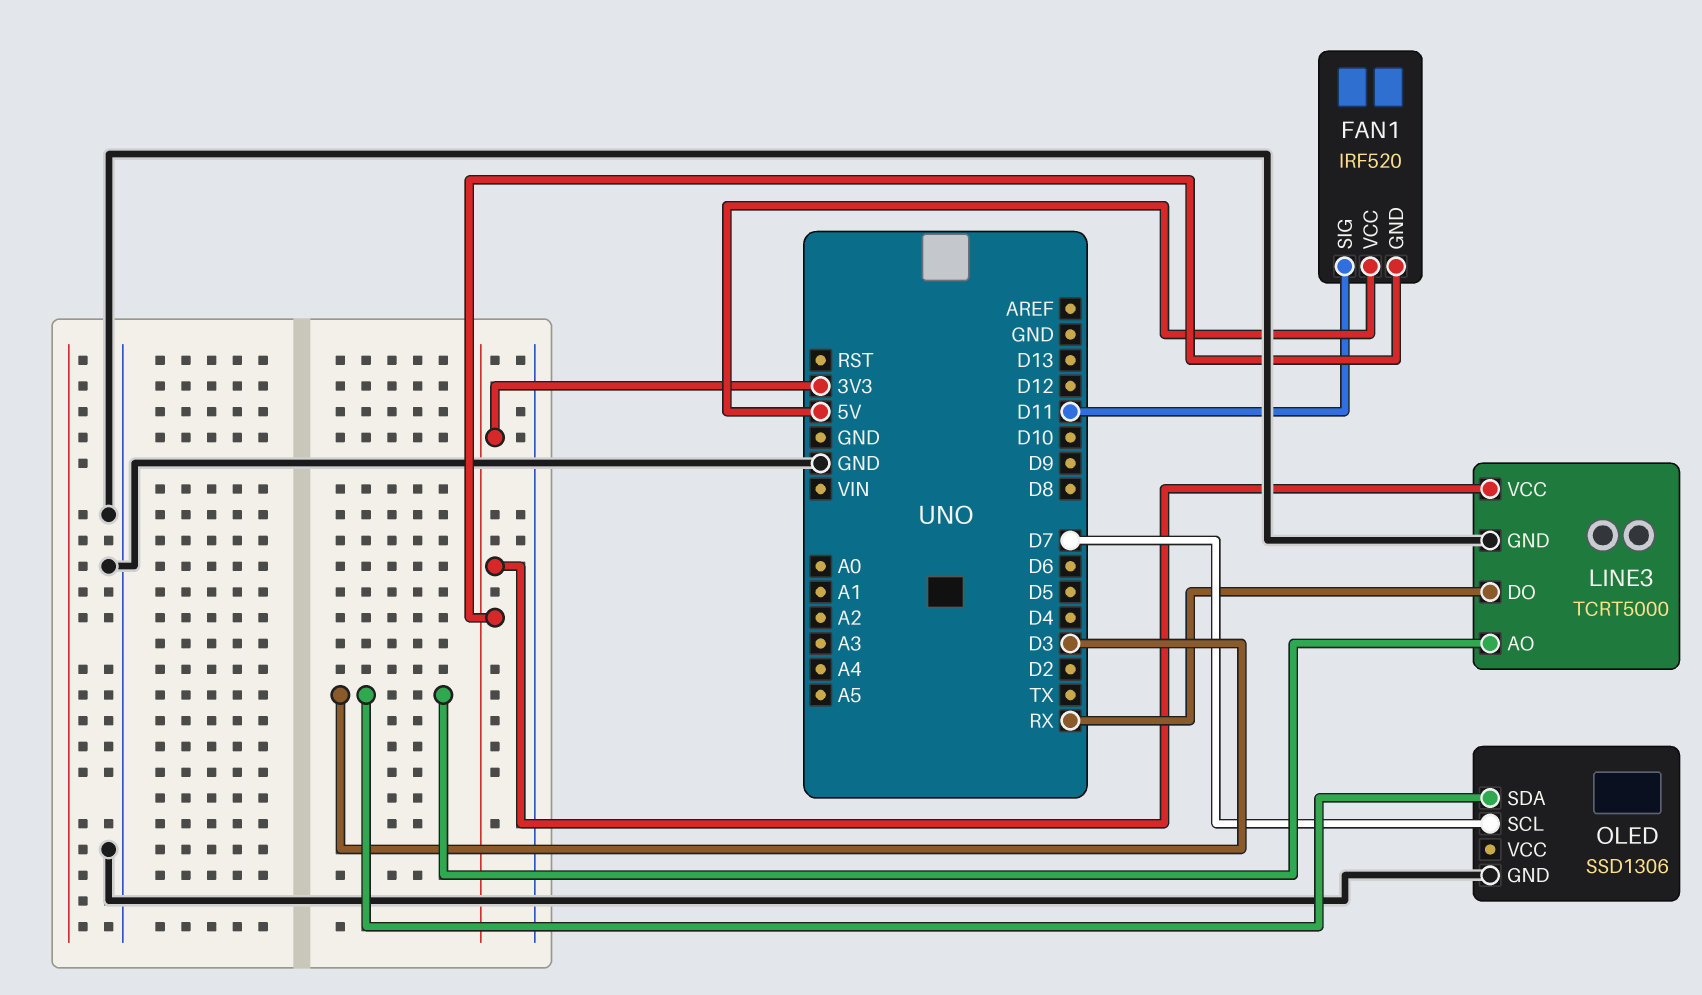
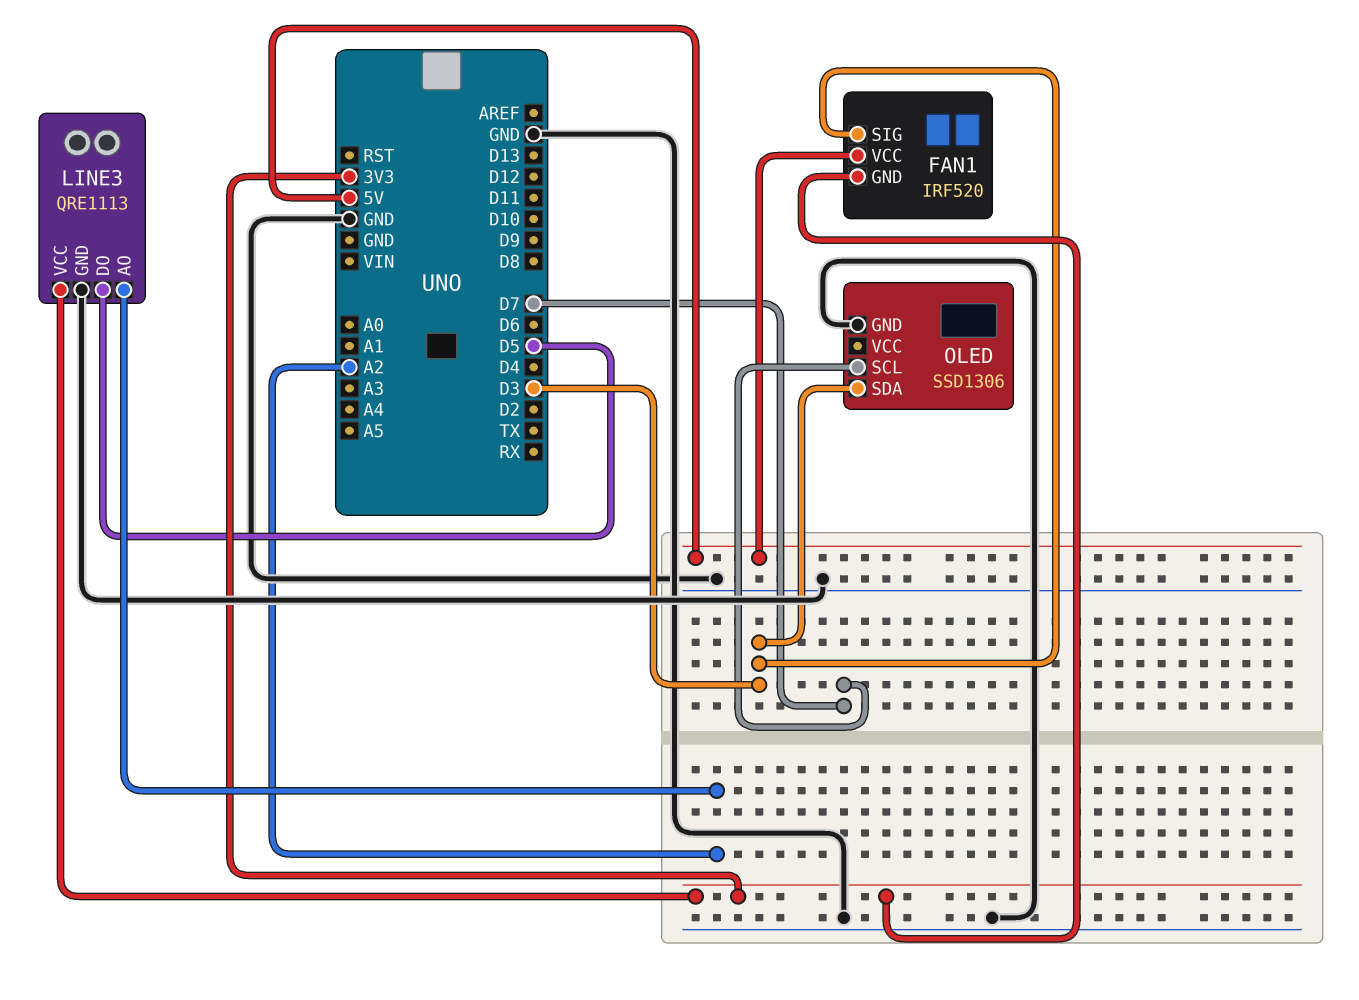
FAN1 pin SIG: D11 -> D3
LINE3: TCRT5000 -> QRE1113
LINE3 pin AO: D3 -> A2
LINE3 pin DO: RX -> D5

